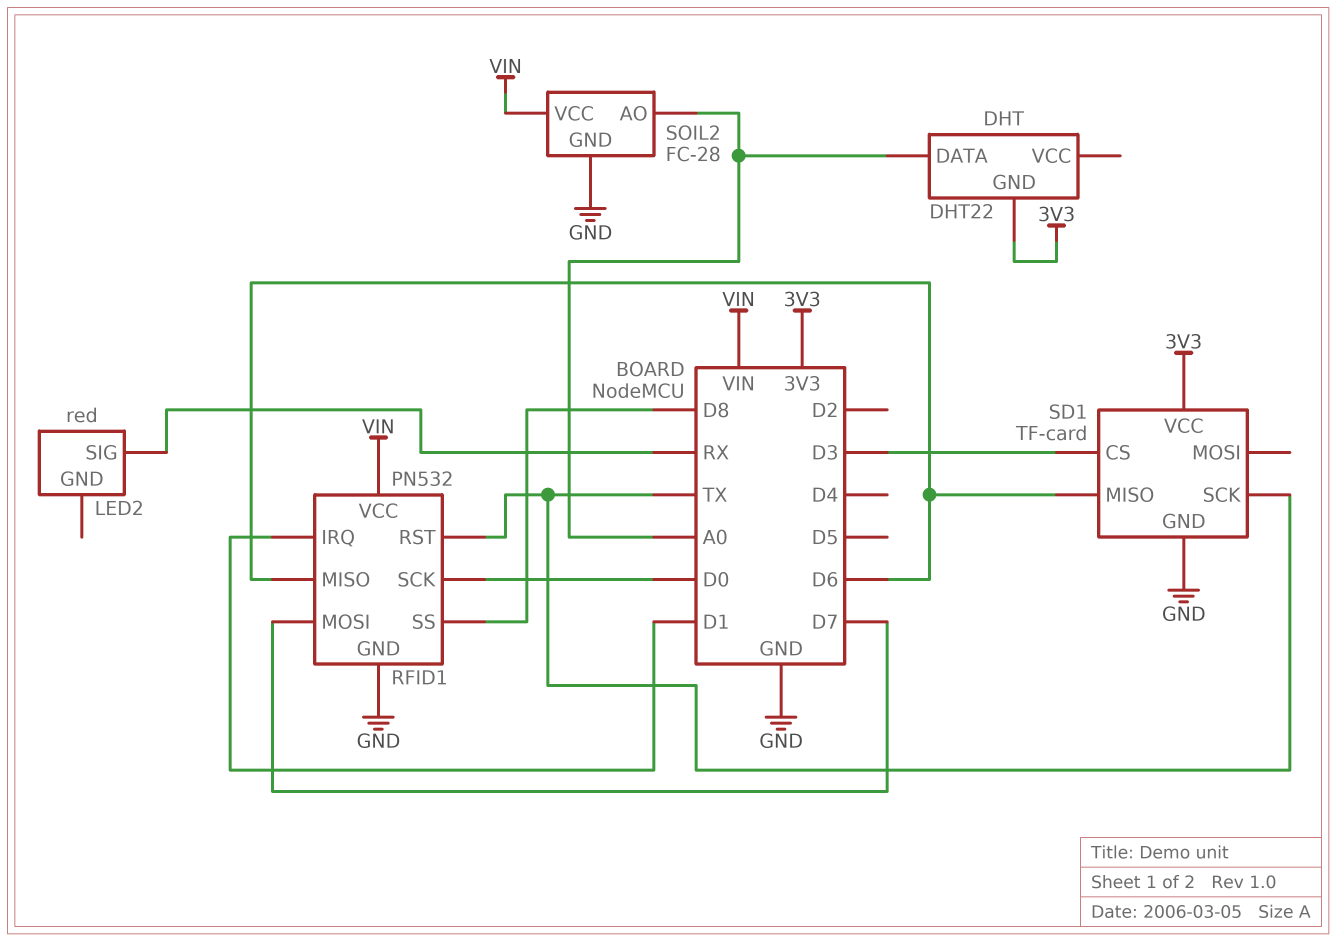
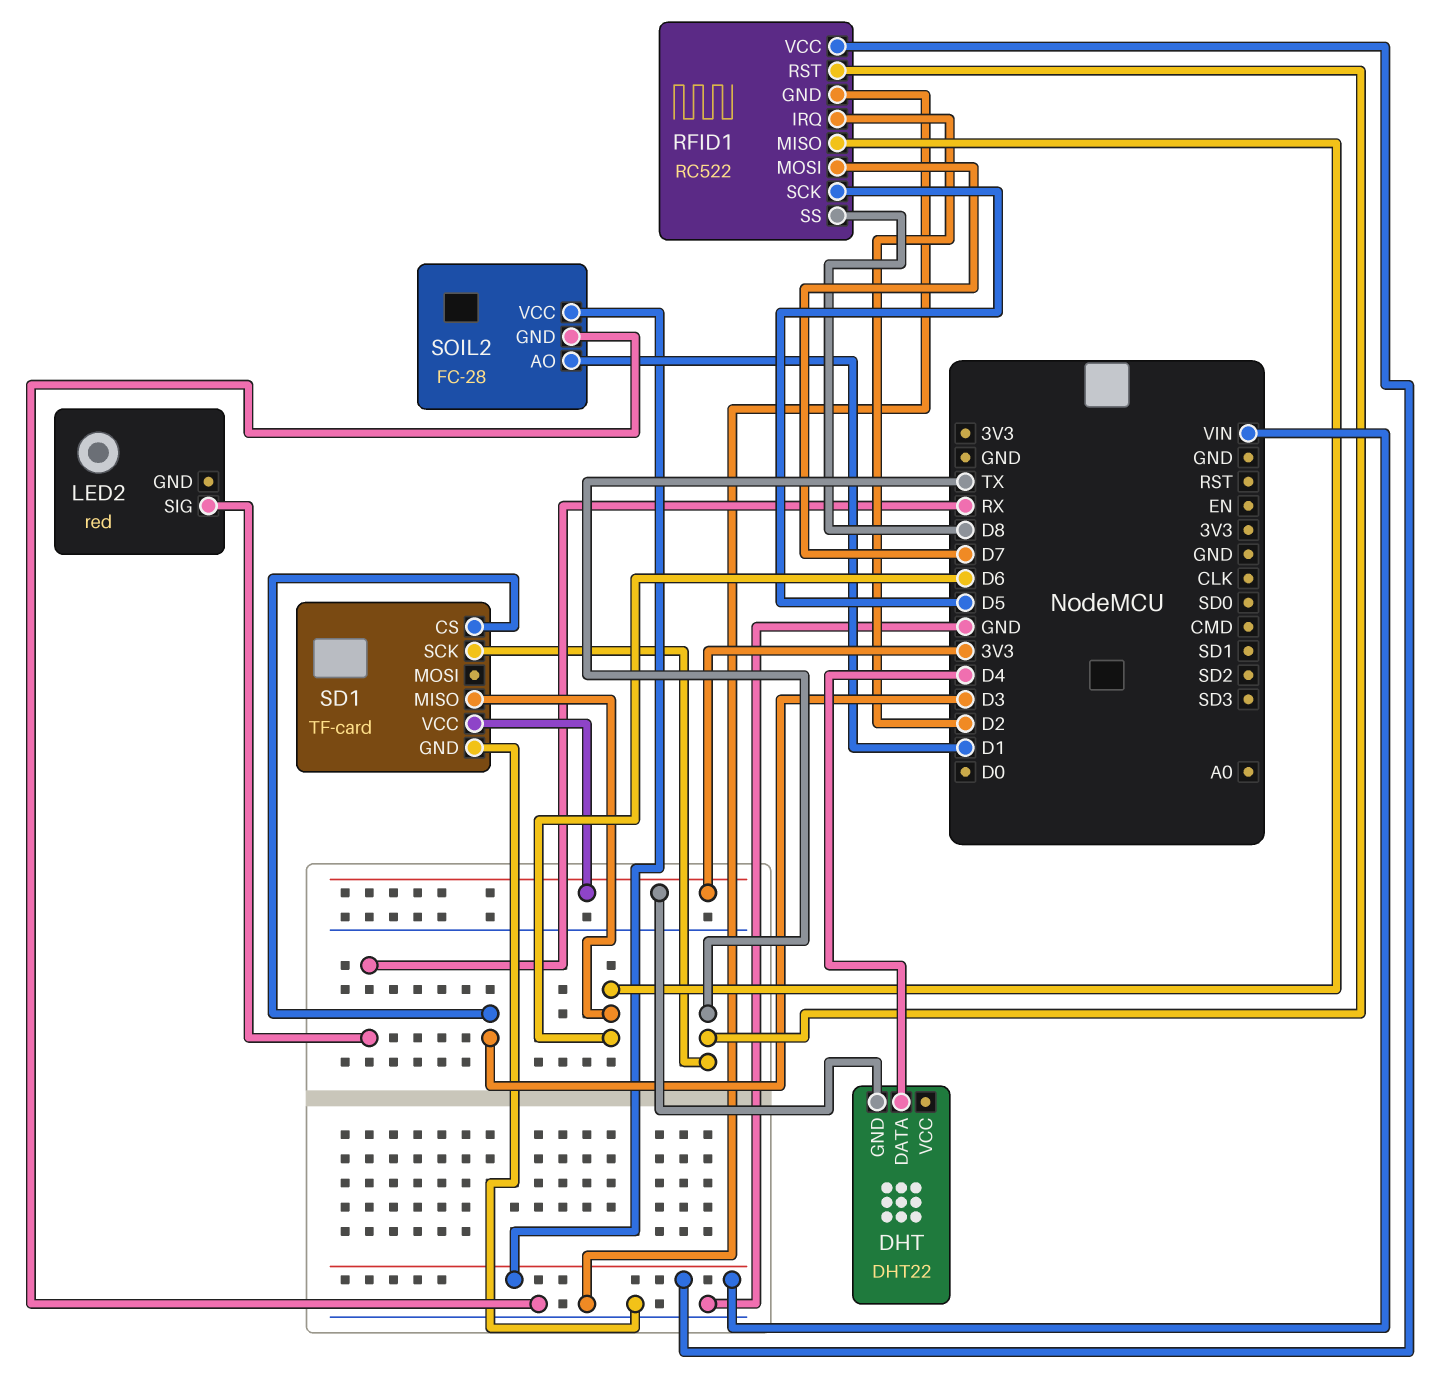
DHT pin DATA: A0 -> D4
RFID1: PN532 -> RC522
RFID1 pin IRQ: D1 -> D2
RFID1 pin SCK: D0 -> D5
SOIL2 pin AO: A0 -> D1

